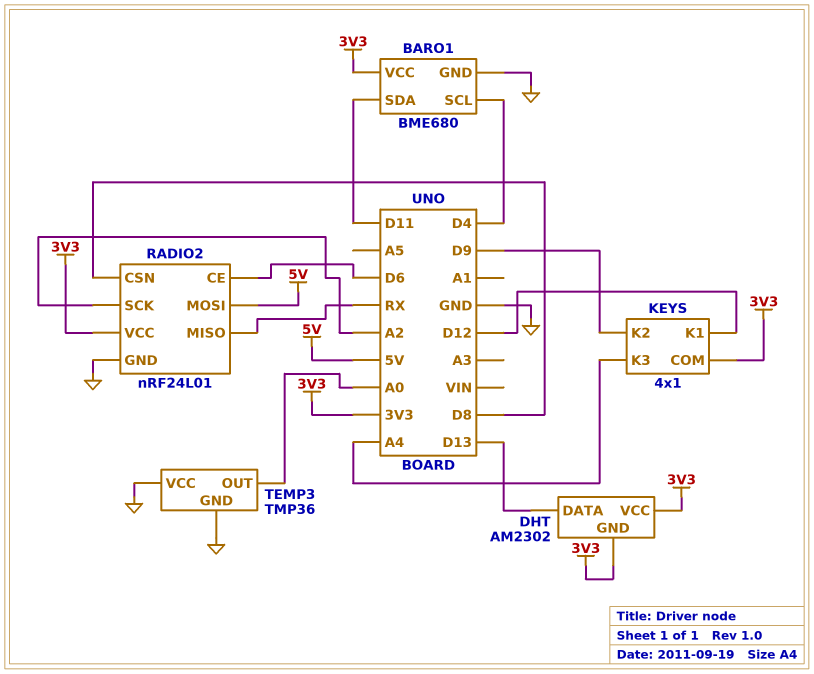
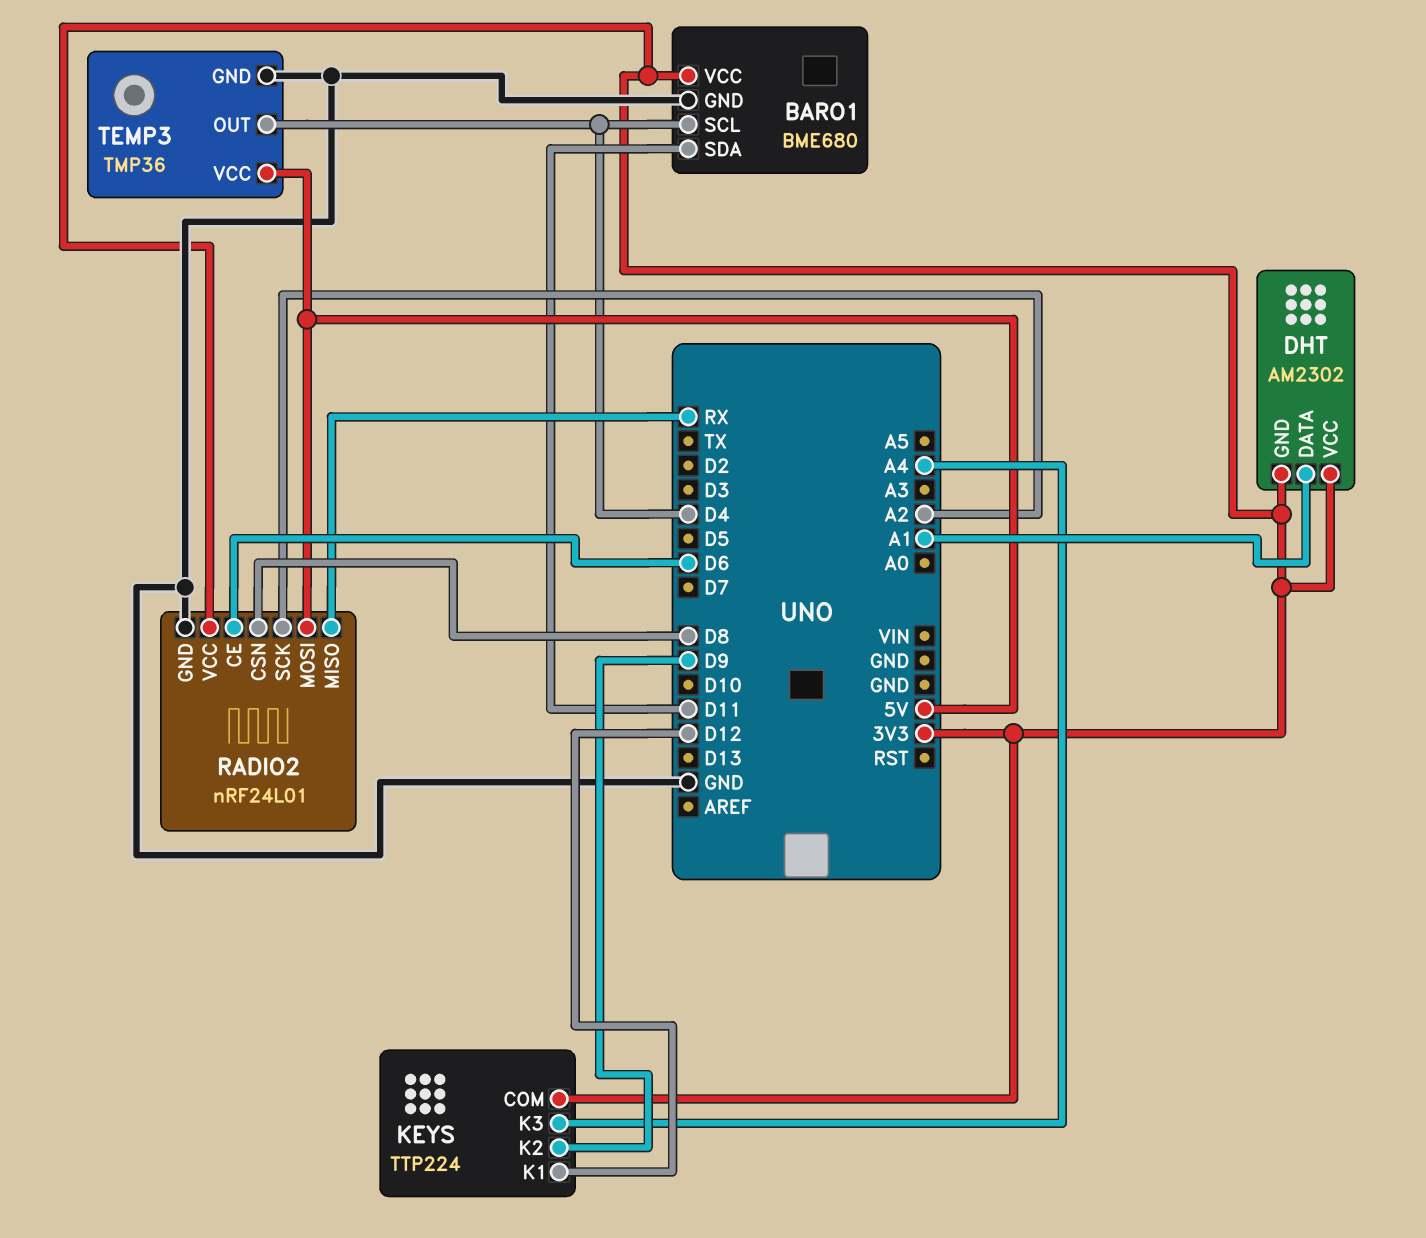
DHT pin DATA: D13 -> A1
KEYS: 4x1 -> TTP224
TEMP3 pin OUT: A0 -> D4
TEMP3 pin VCC: GND -> 5V

